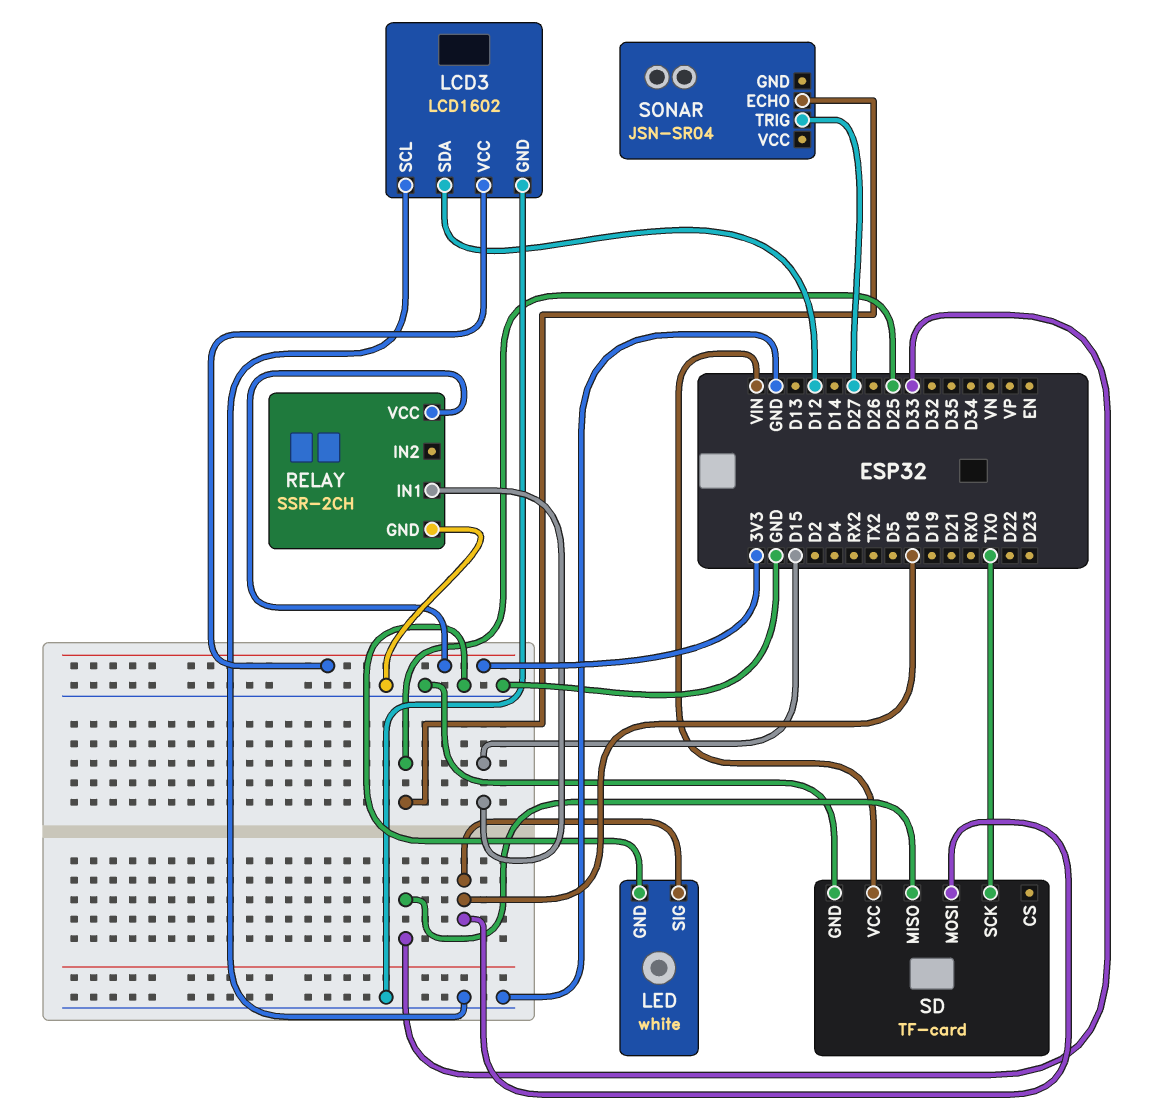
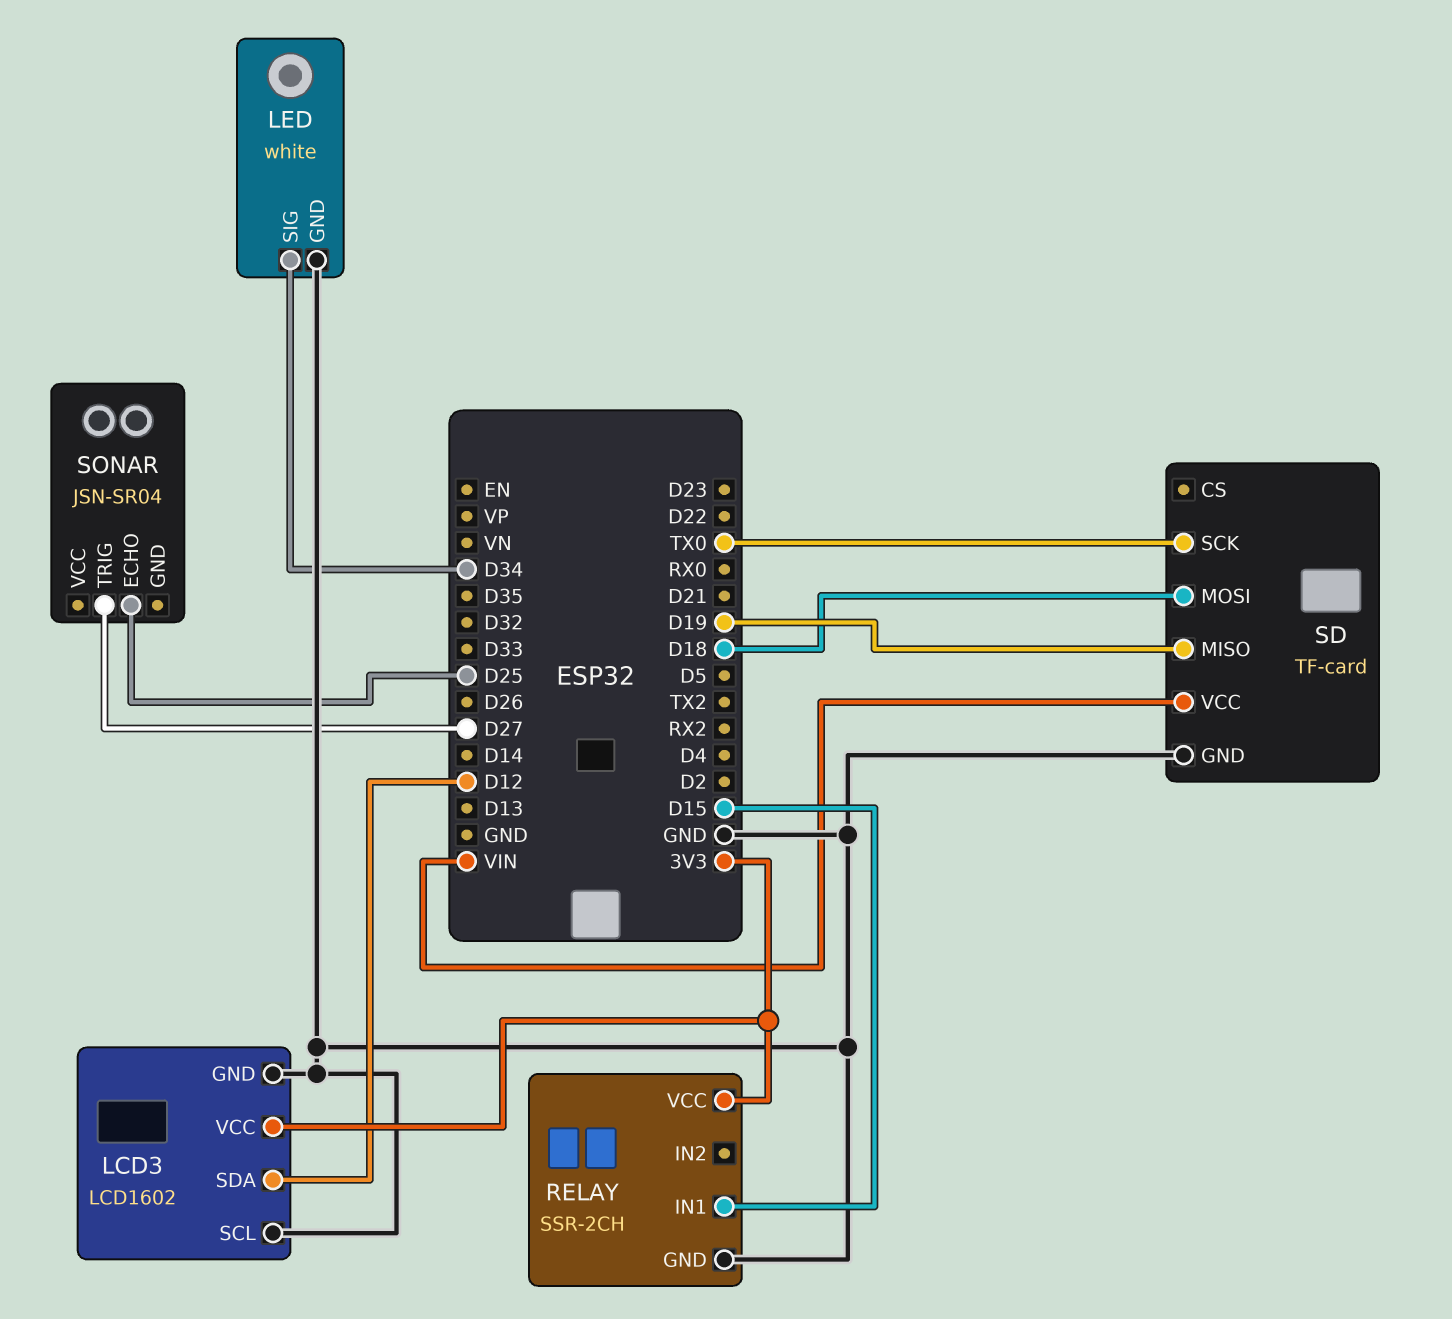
LED pin SIG: D18 -> D34
SD pin MISO: D33 -> D19

